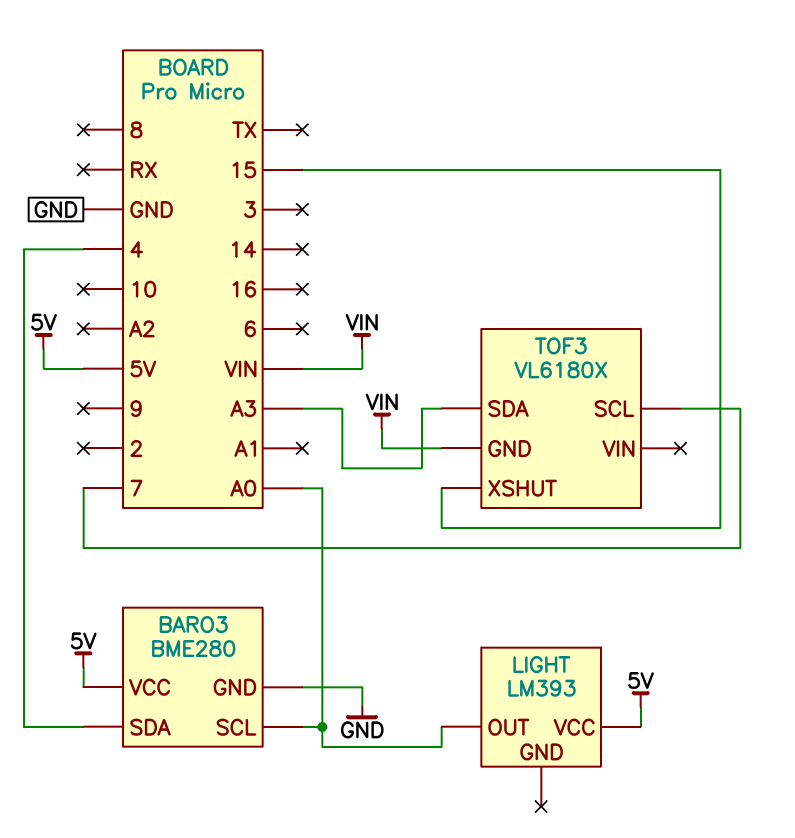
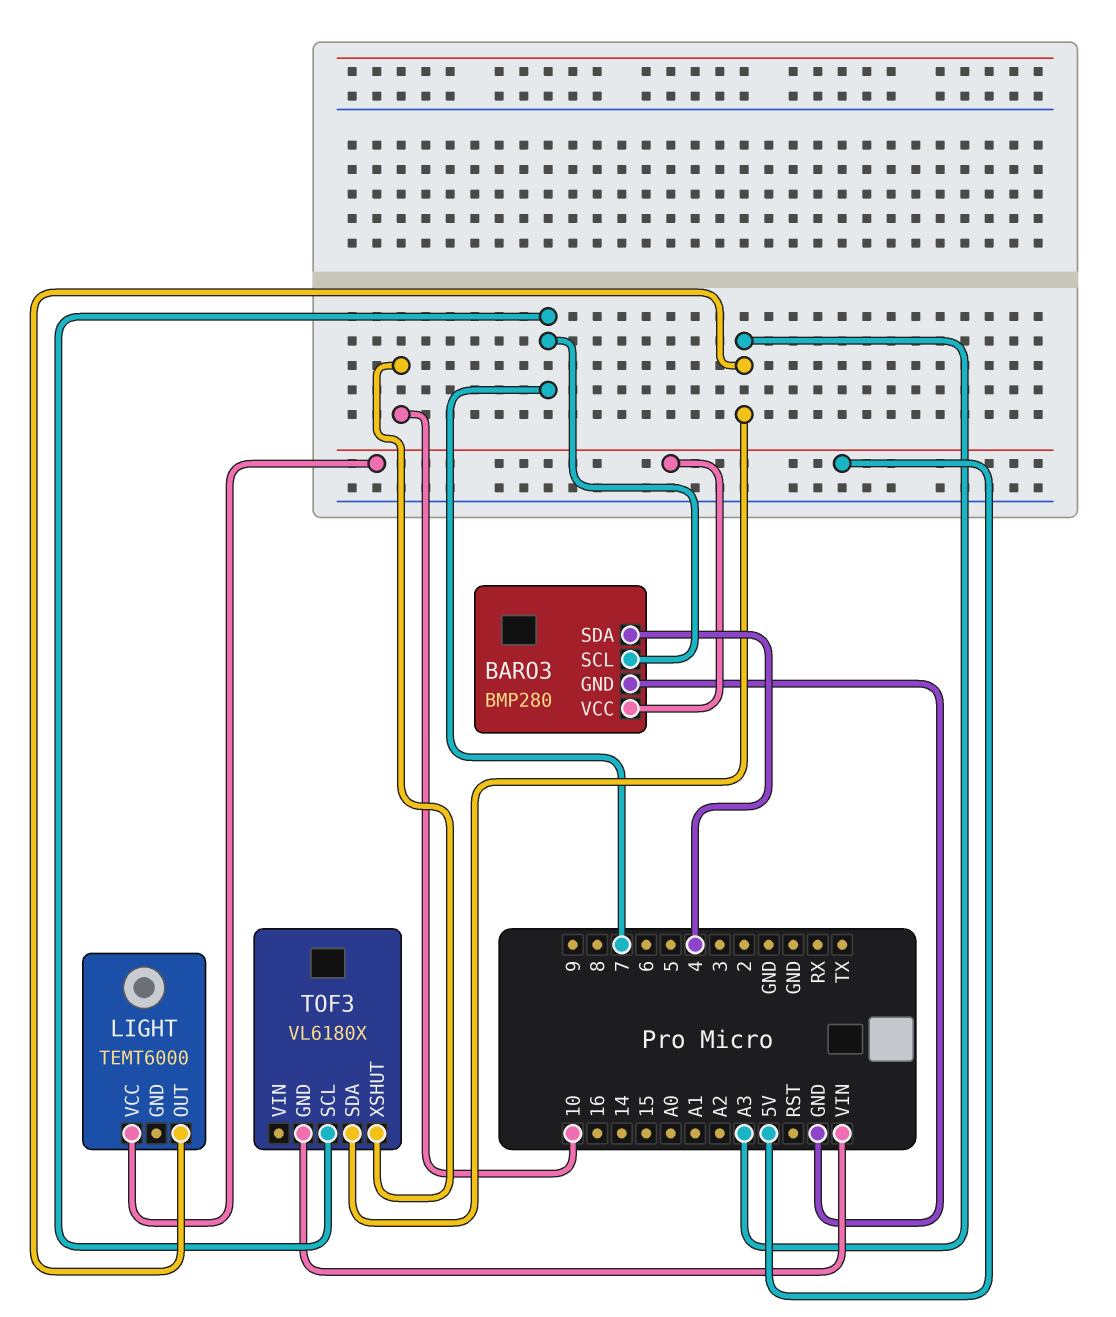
BARO3: BME280 -> BMP280
BARO3 pin SCL: A0 -> 7
LIGHT: LM393 -> TEMT6000
LIGHT pin OUT: A0 -> A3
TOF3 pin XSHUT: 15 -> 10

